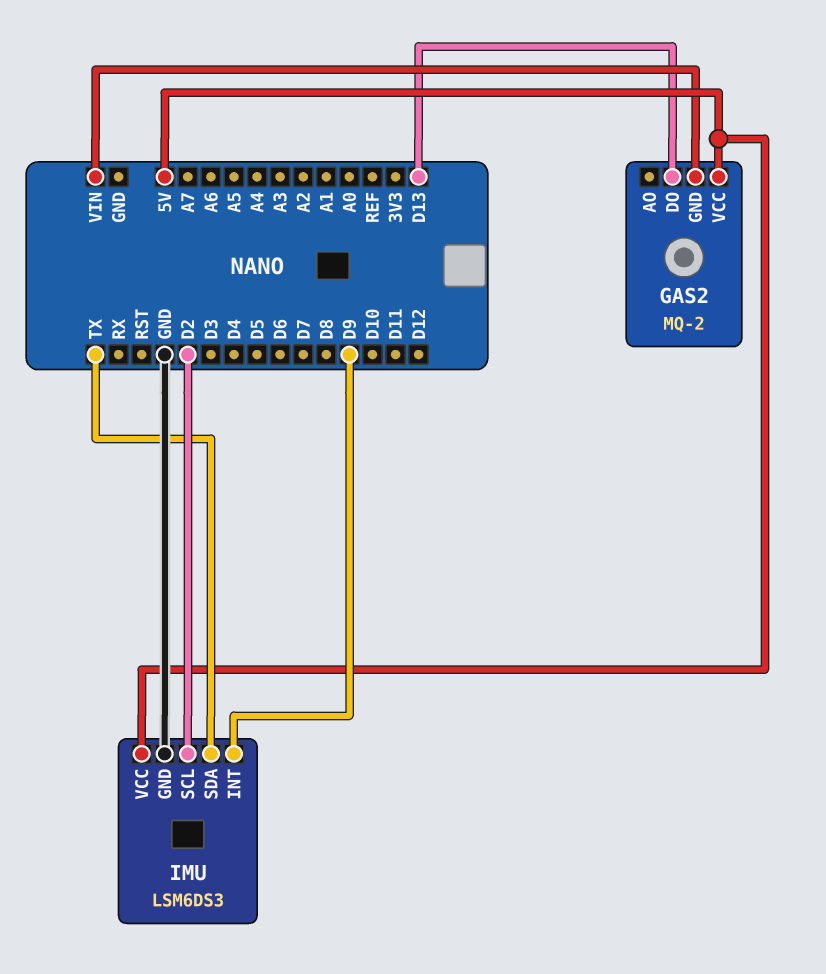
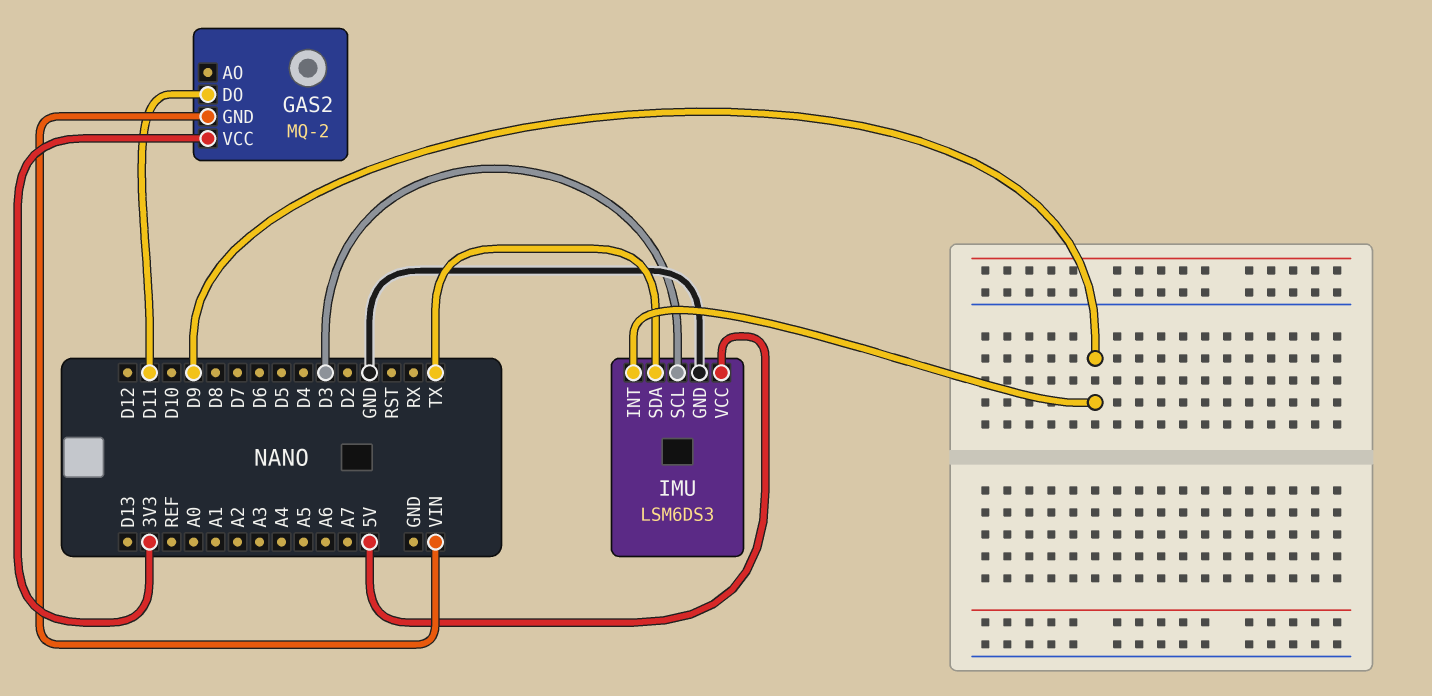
GAS2 pin DO: D13 -> D11
GAS2 pin VCC: 5V -> 3V3
IMU pin SCL: D2 -> D3

